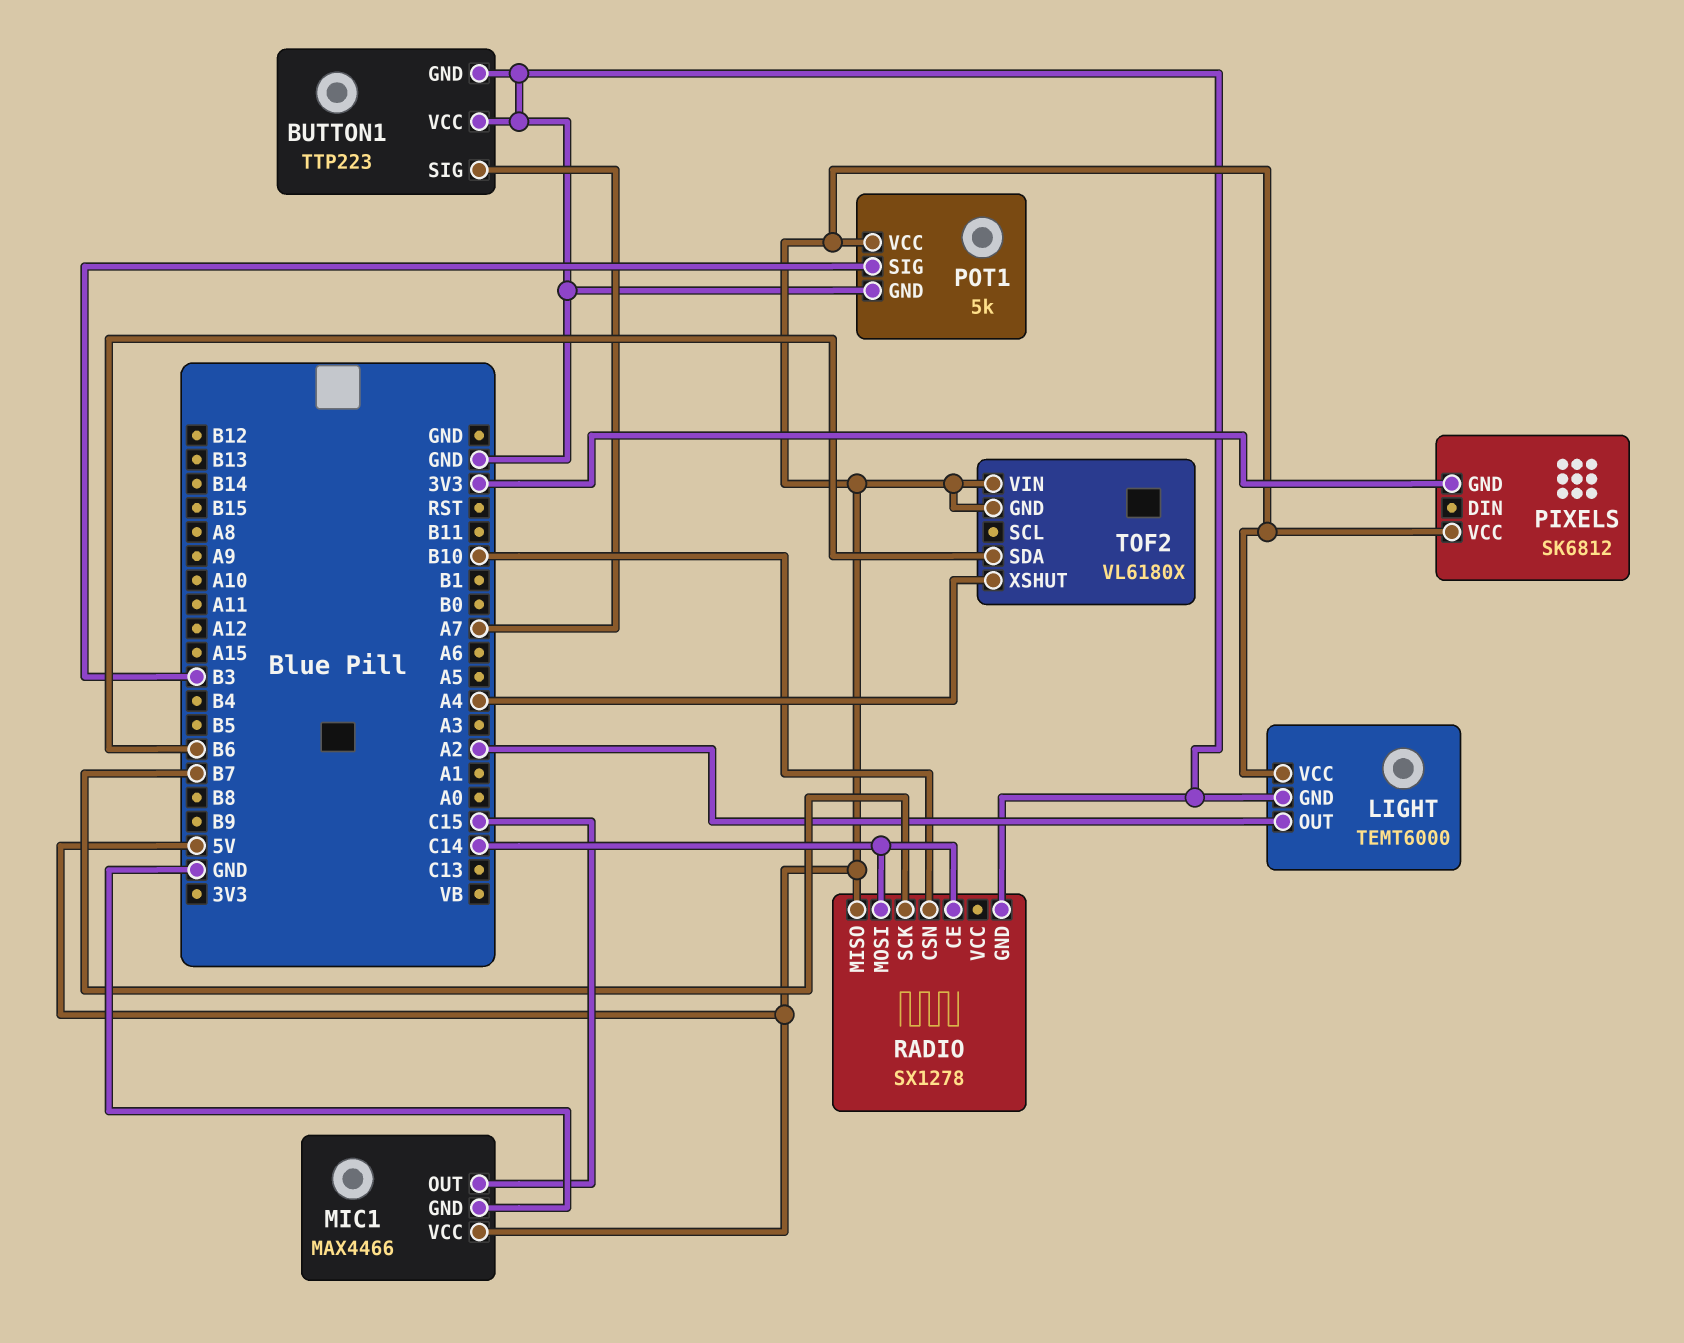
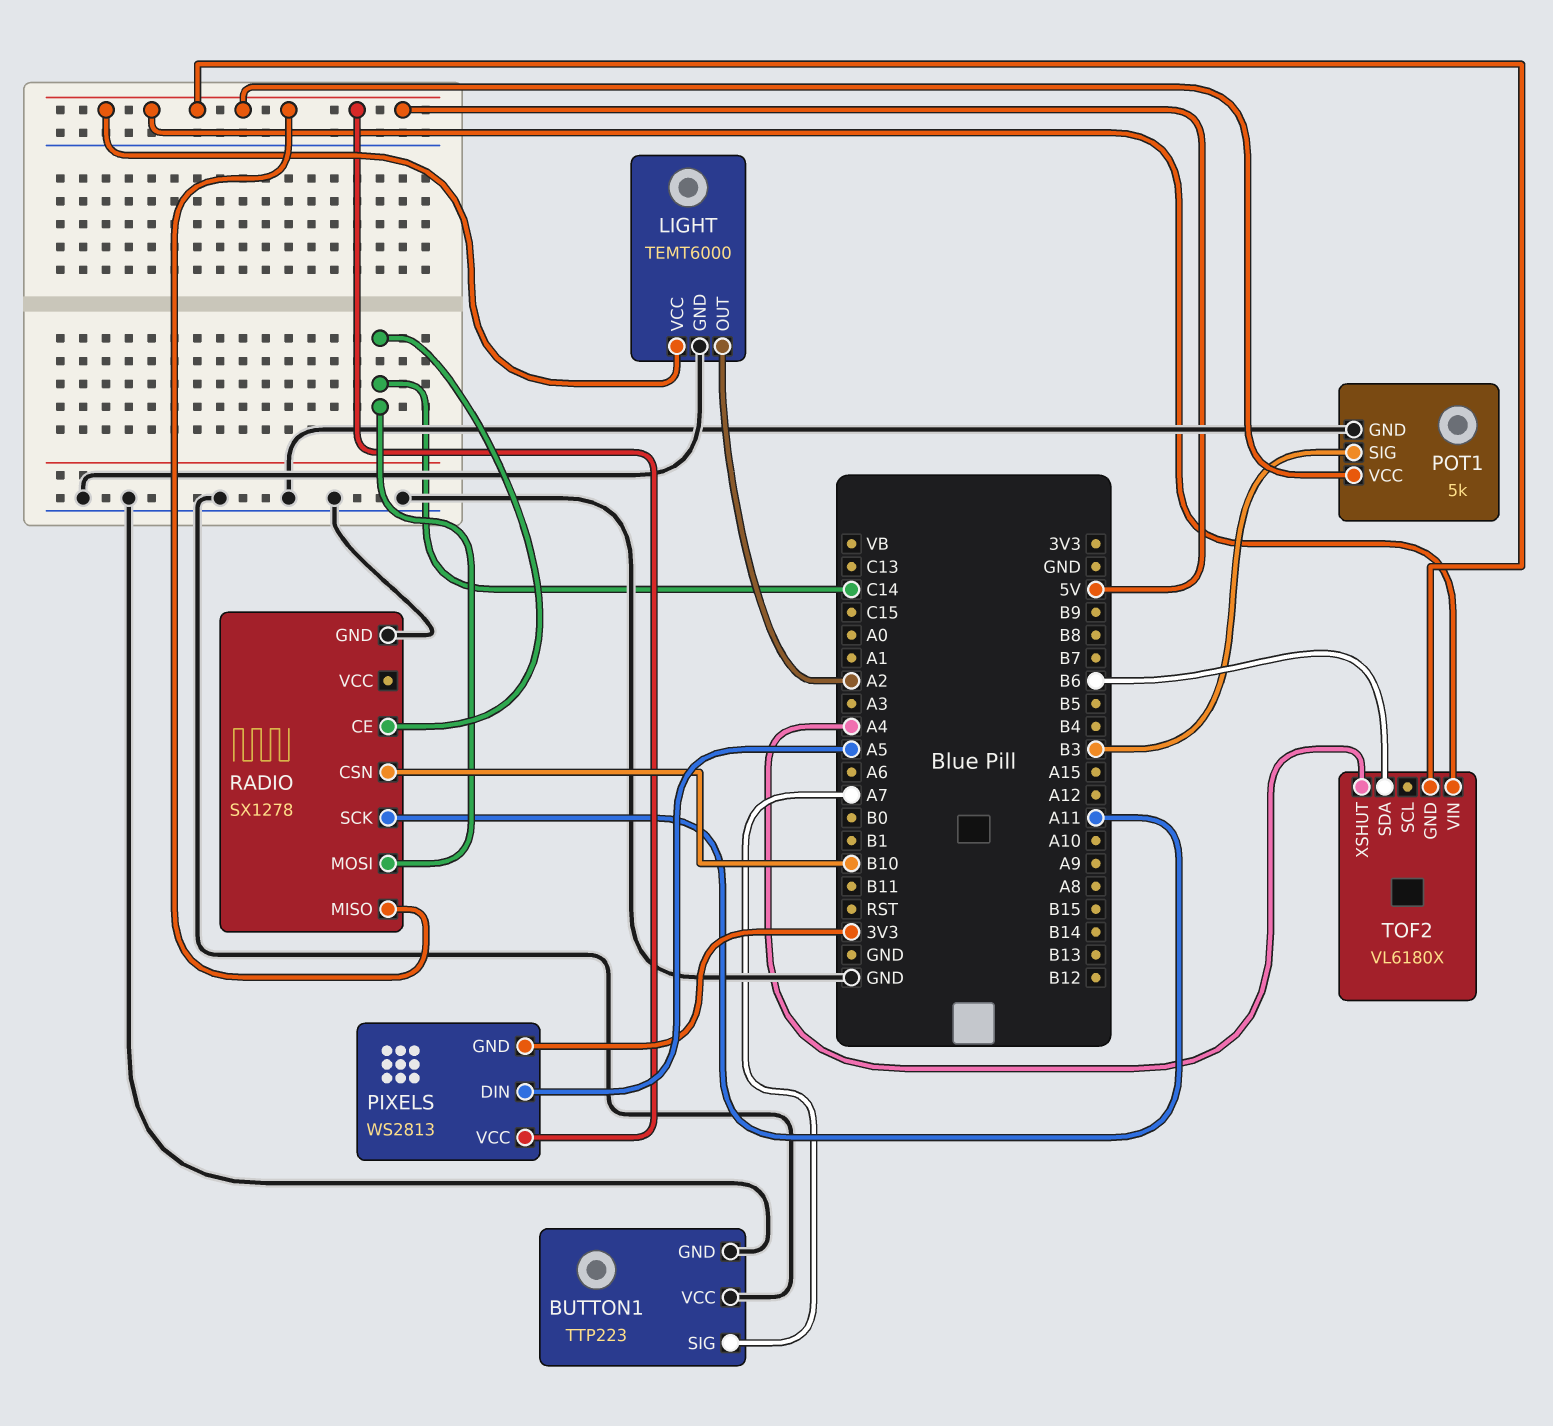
MIC1: MAX4466 -> none
MIC1 pin GND: GND -> none
MIC1 pin OUT: C15 -> none
MIC1 pin VCC: 5V -> none
PIXELS: SK6812 -> WS2813
PIXELS pin DIN: none -> A5
RADIO pin SCK: B7 -> A11

